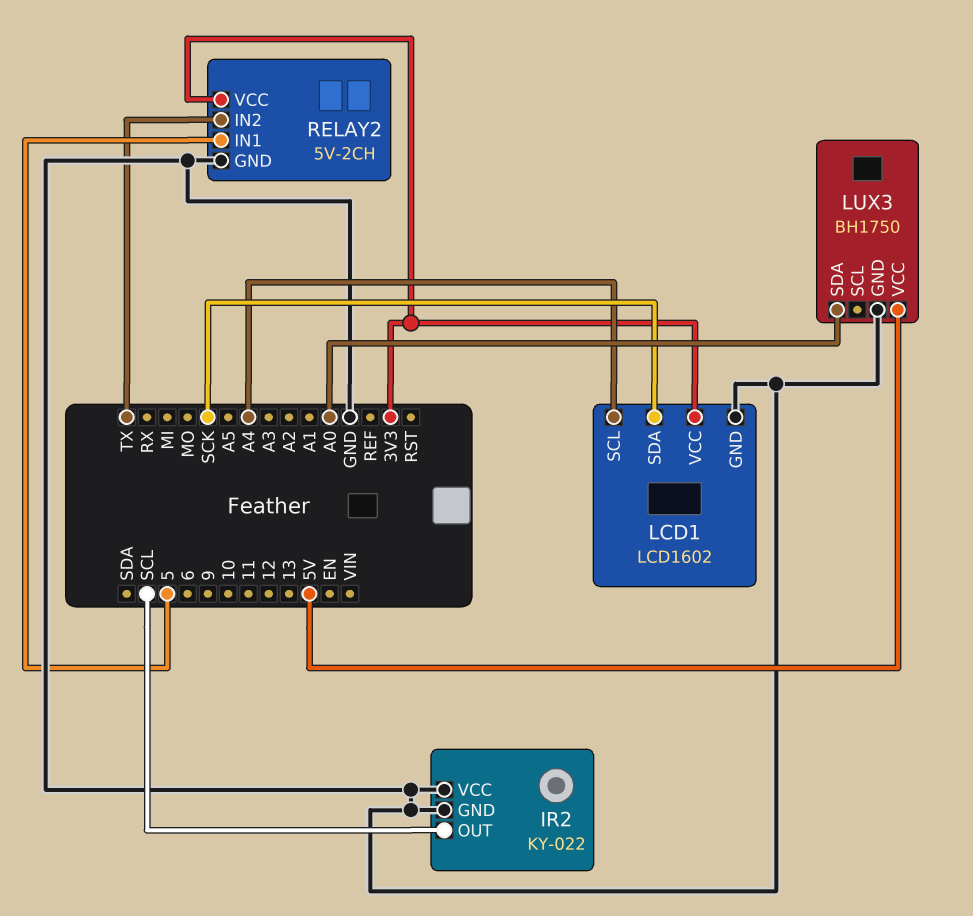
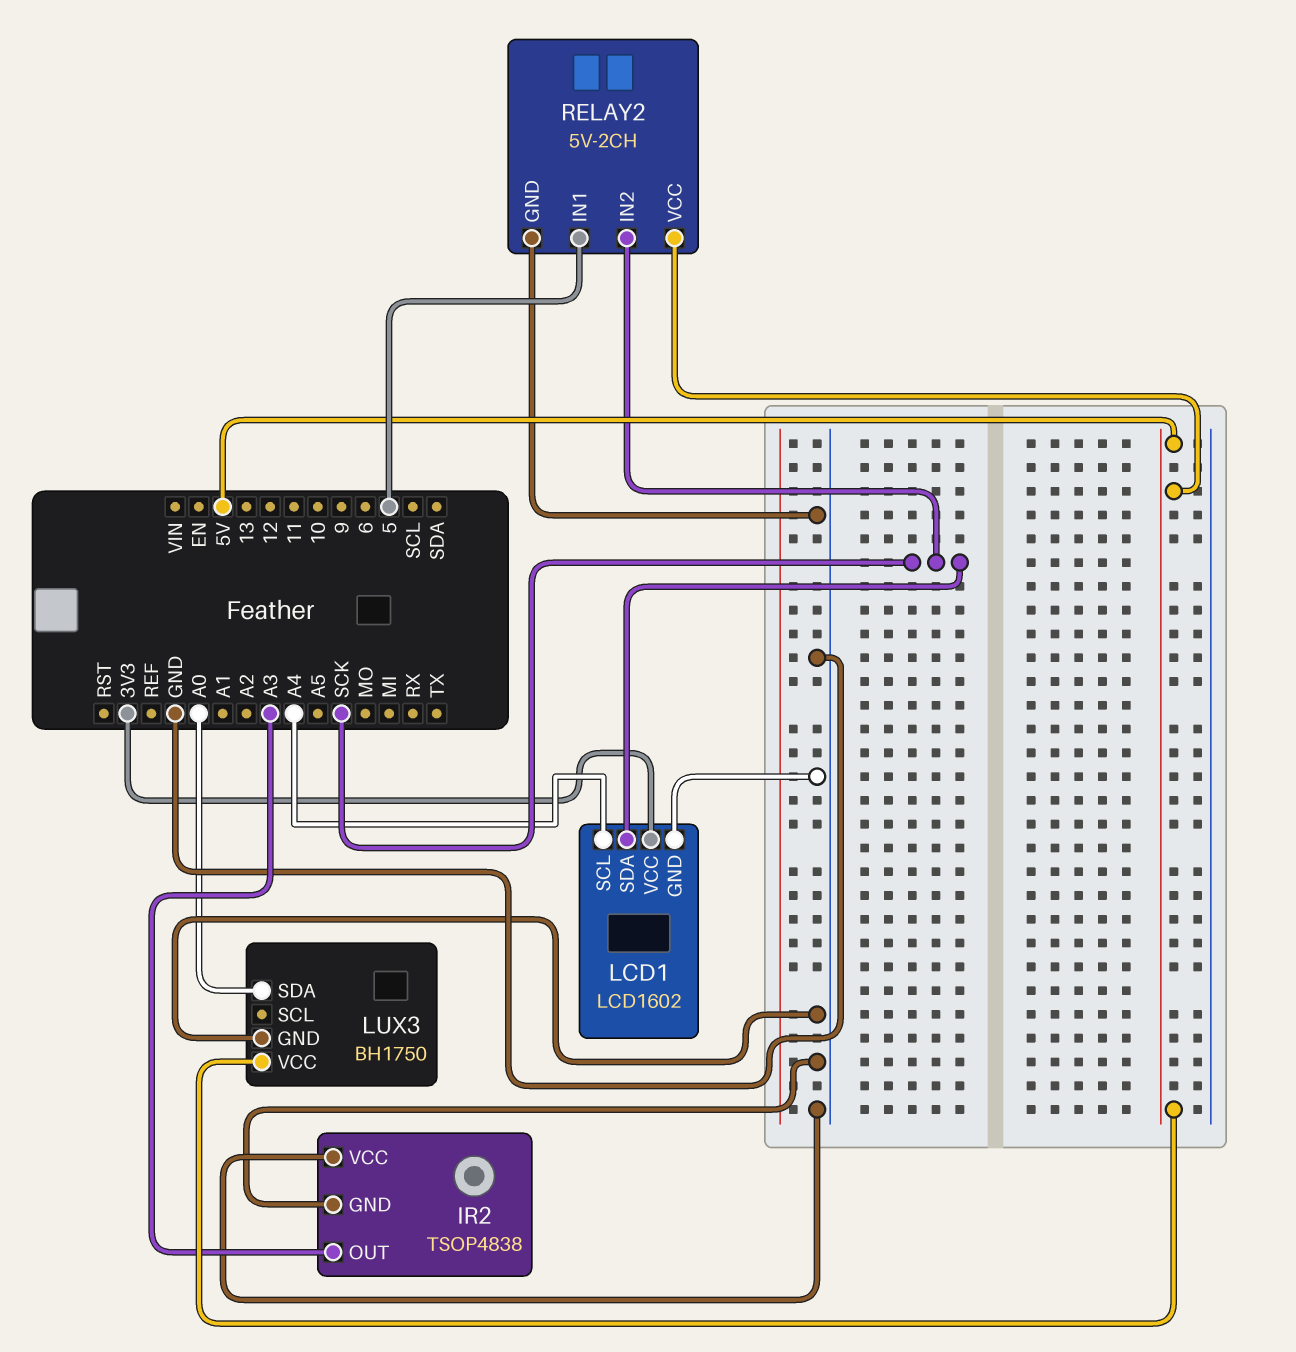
IR2: KY-022 -> TSOP4838
IR2 pin OUT: SCL -> A3
RELAY2 pin IN2: TX -> SCK
RELAY2 pin VCC: 3V3 -> 5V

